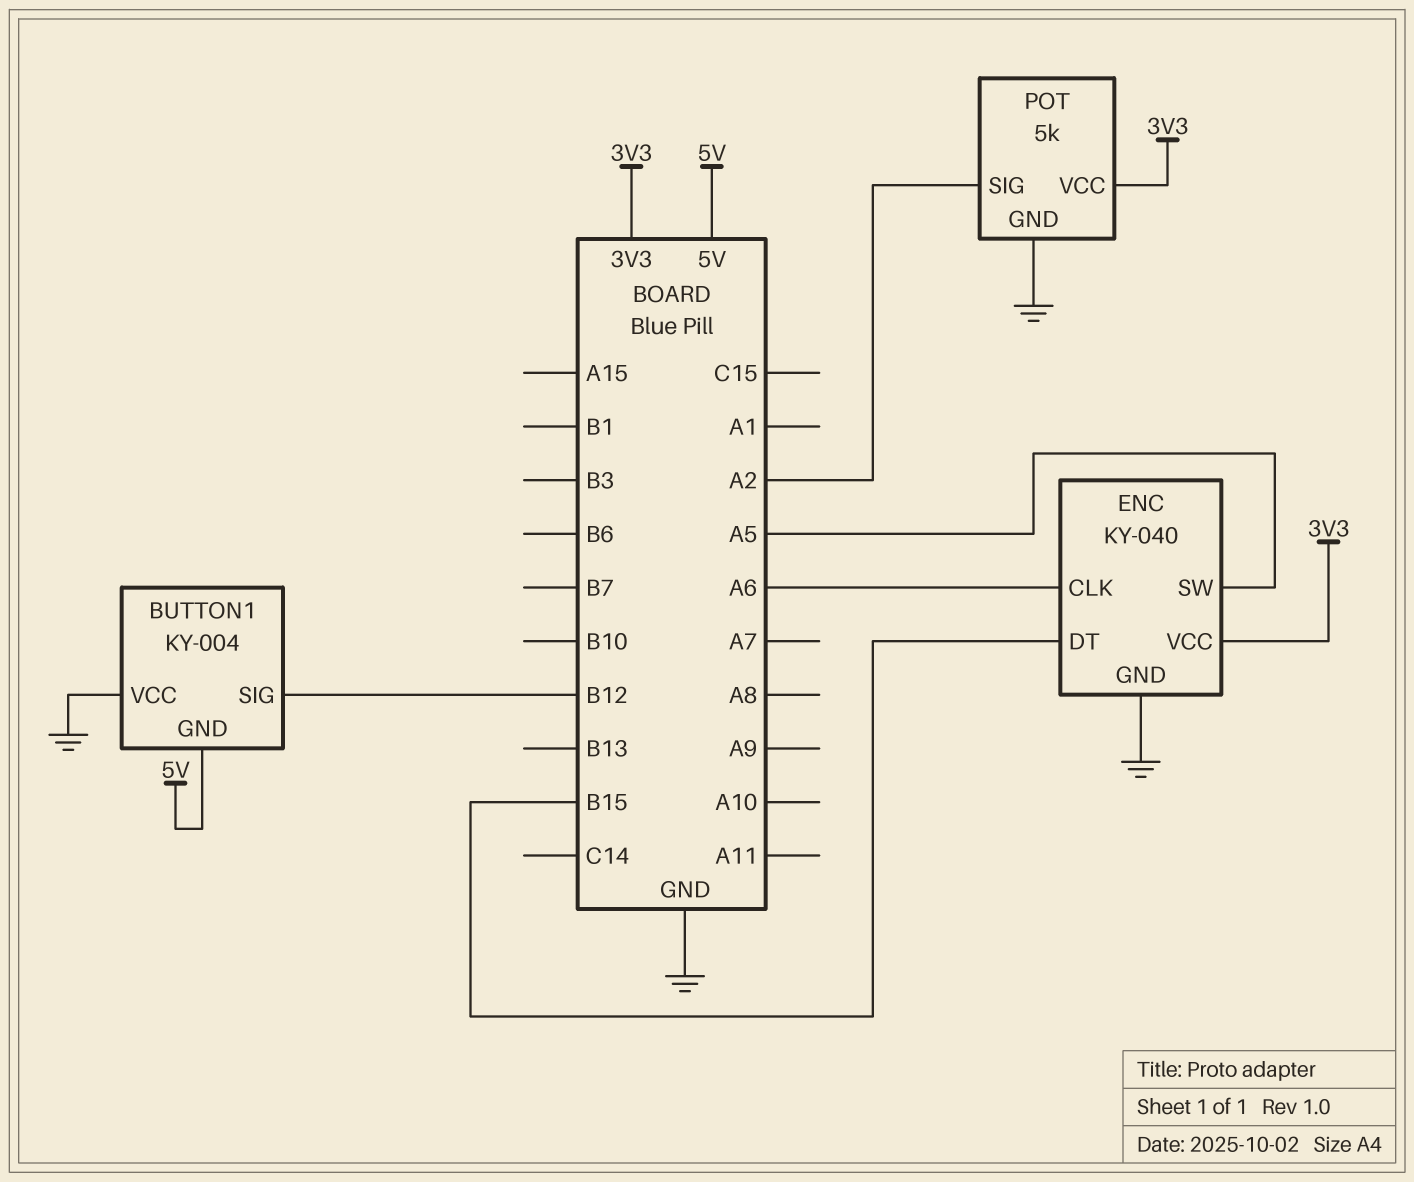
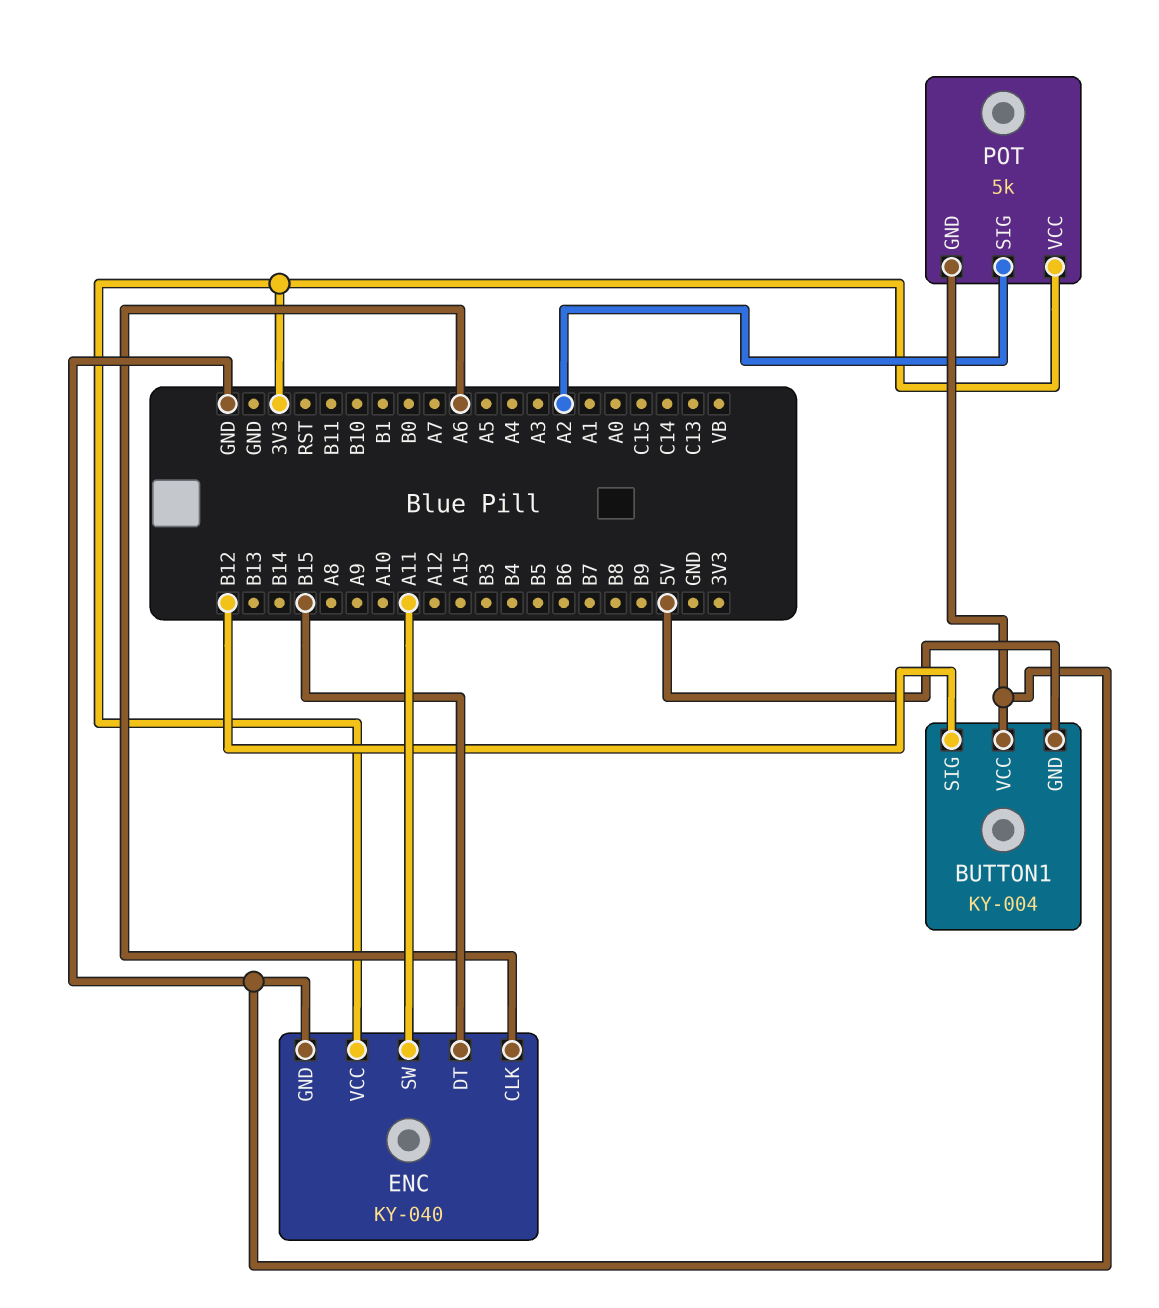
ENC pin SW: A5 -> A11

